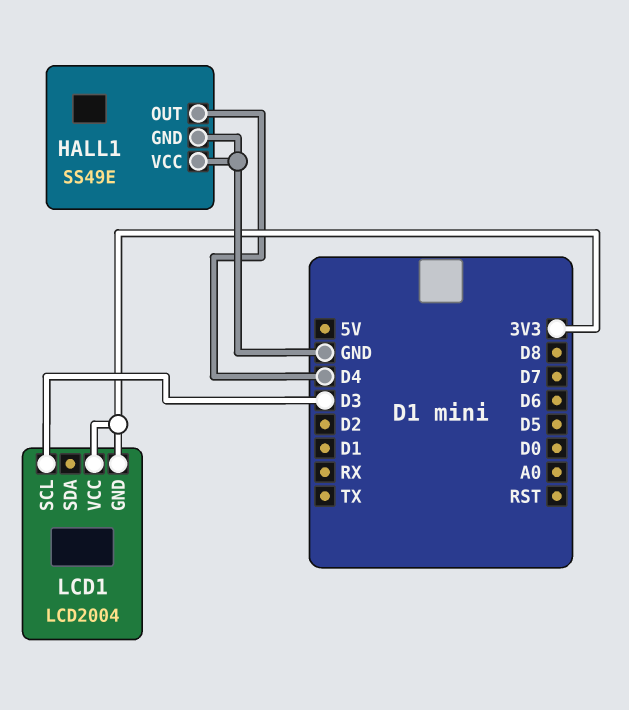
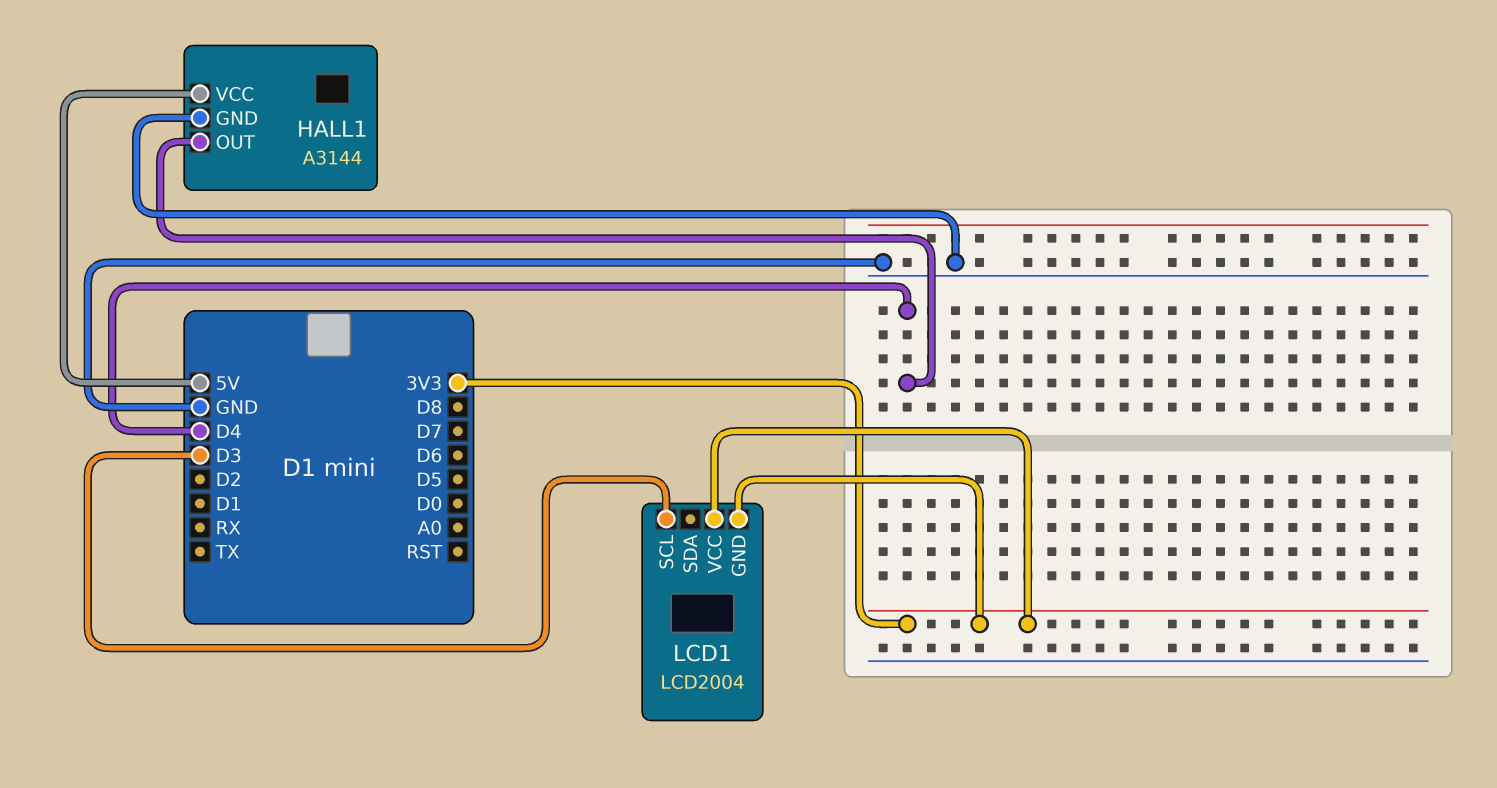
HALL1: SS49E -> A3144
HALL1 pin VCC: GND -> 5V

